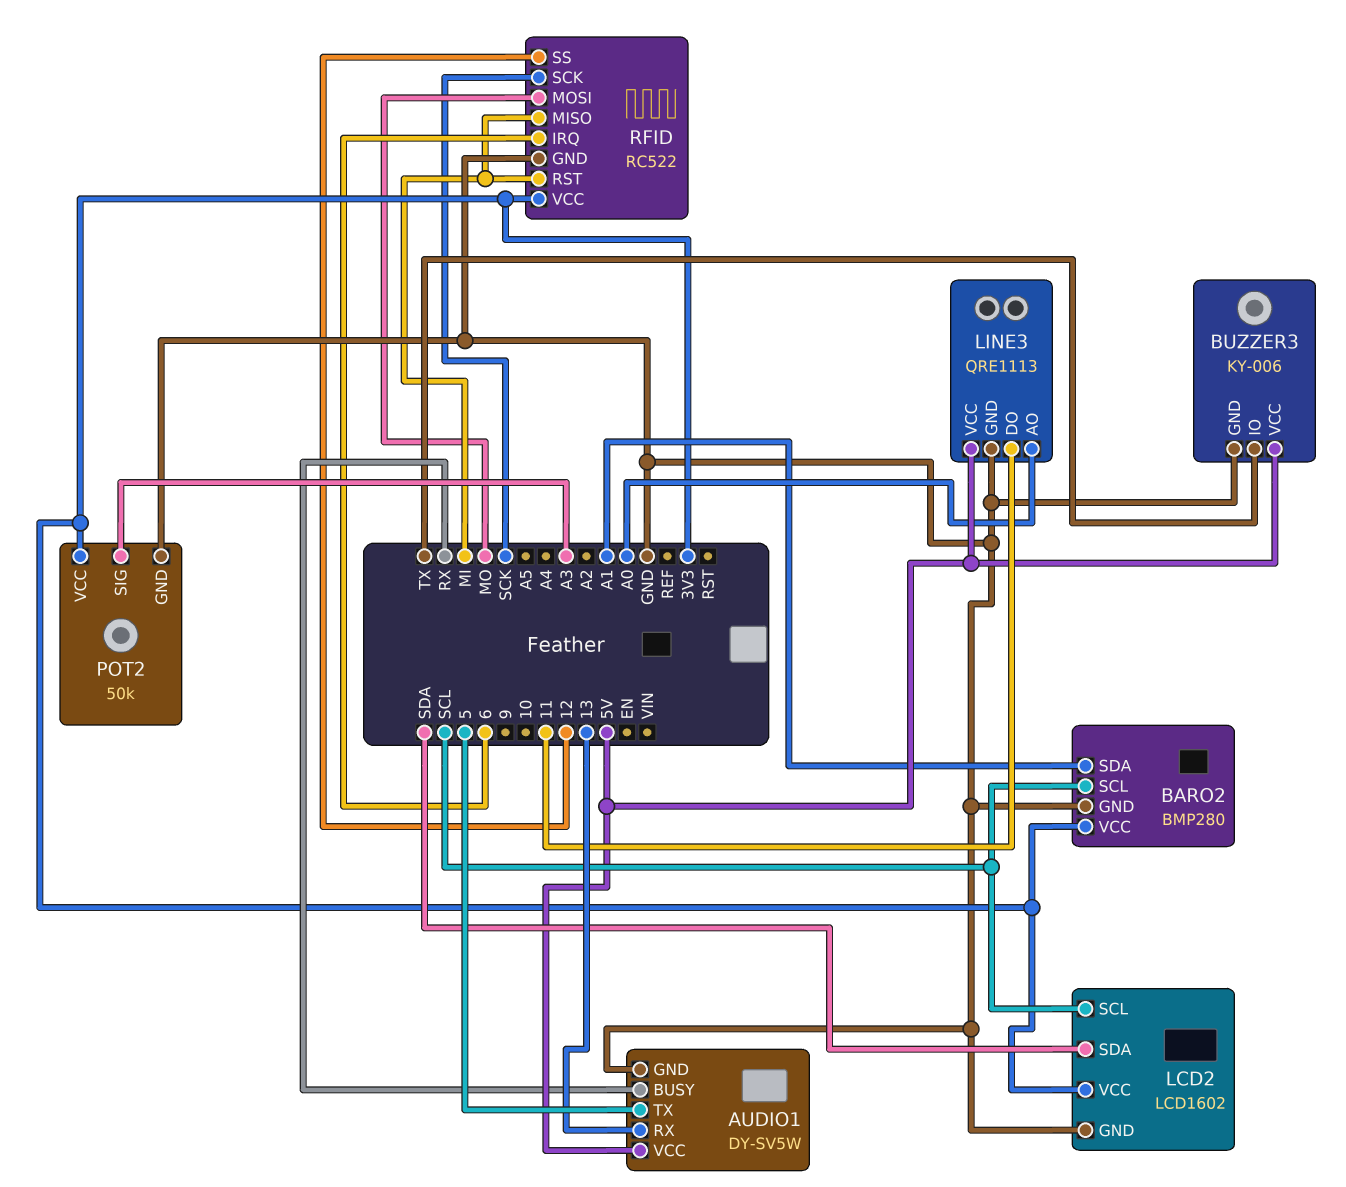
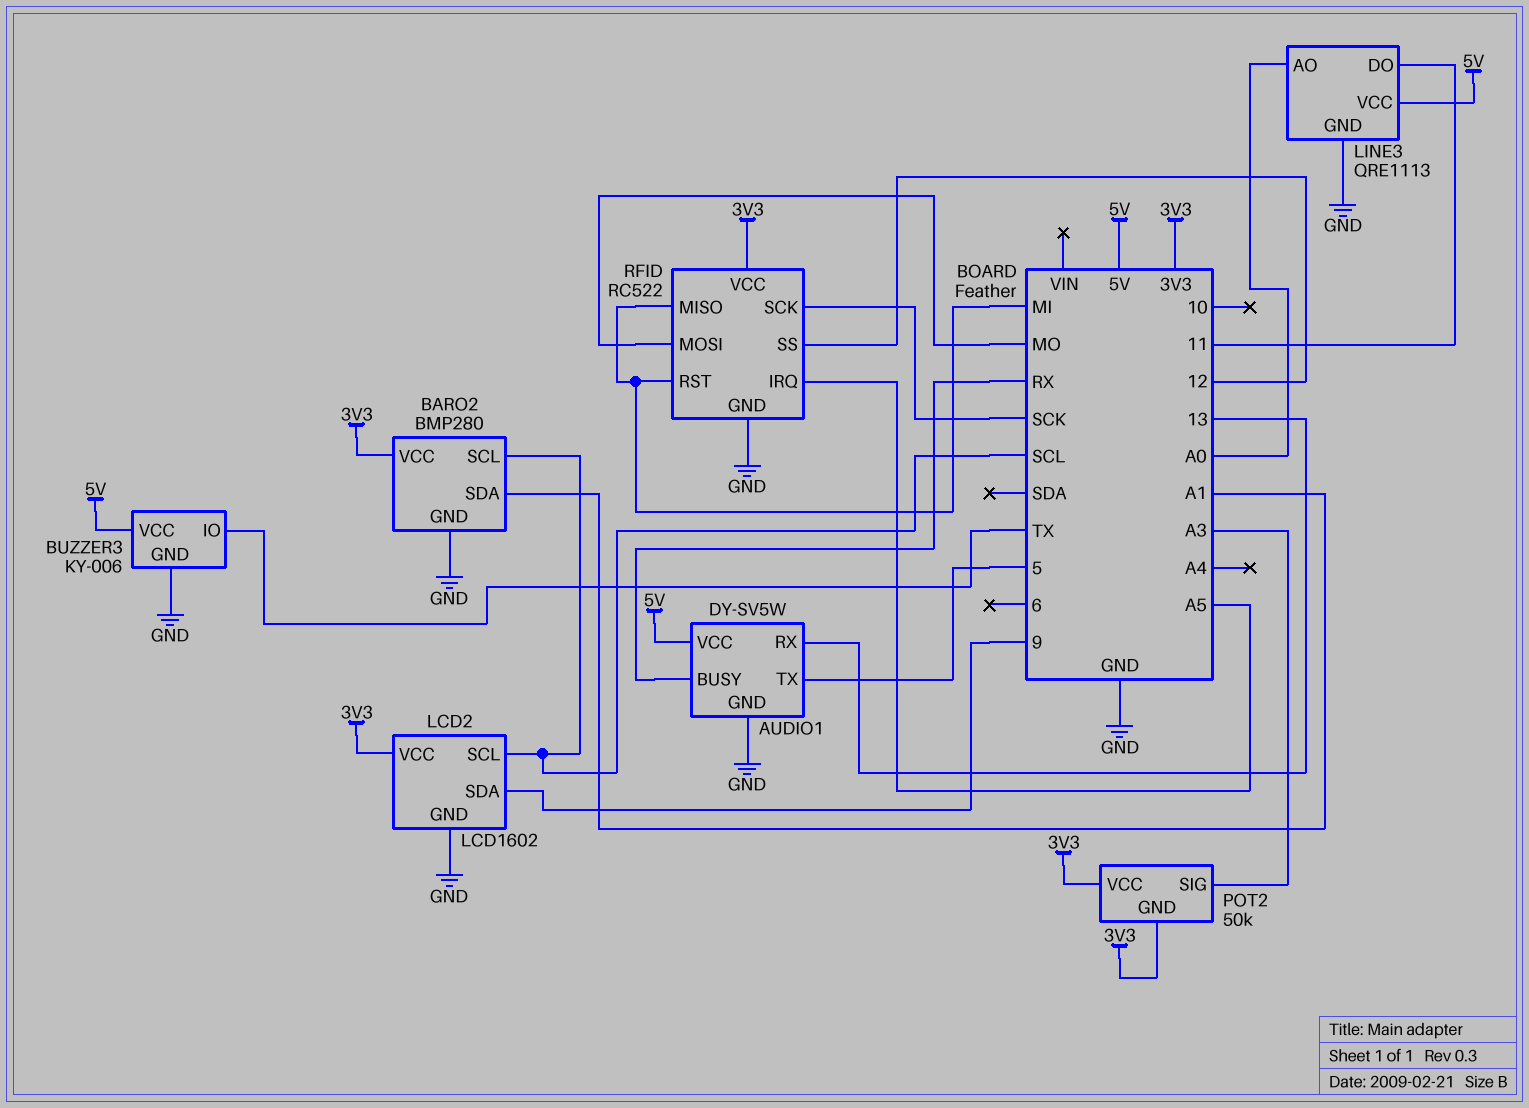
LCD2 pin SDA: SDA -> 9
POT2 pin GND: GND -> 3V3
RFID pin IRQ: 6 -> A5

